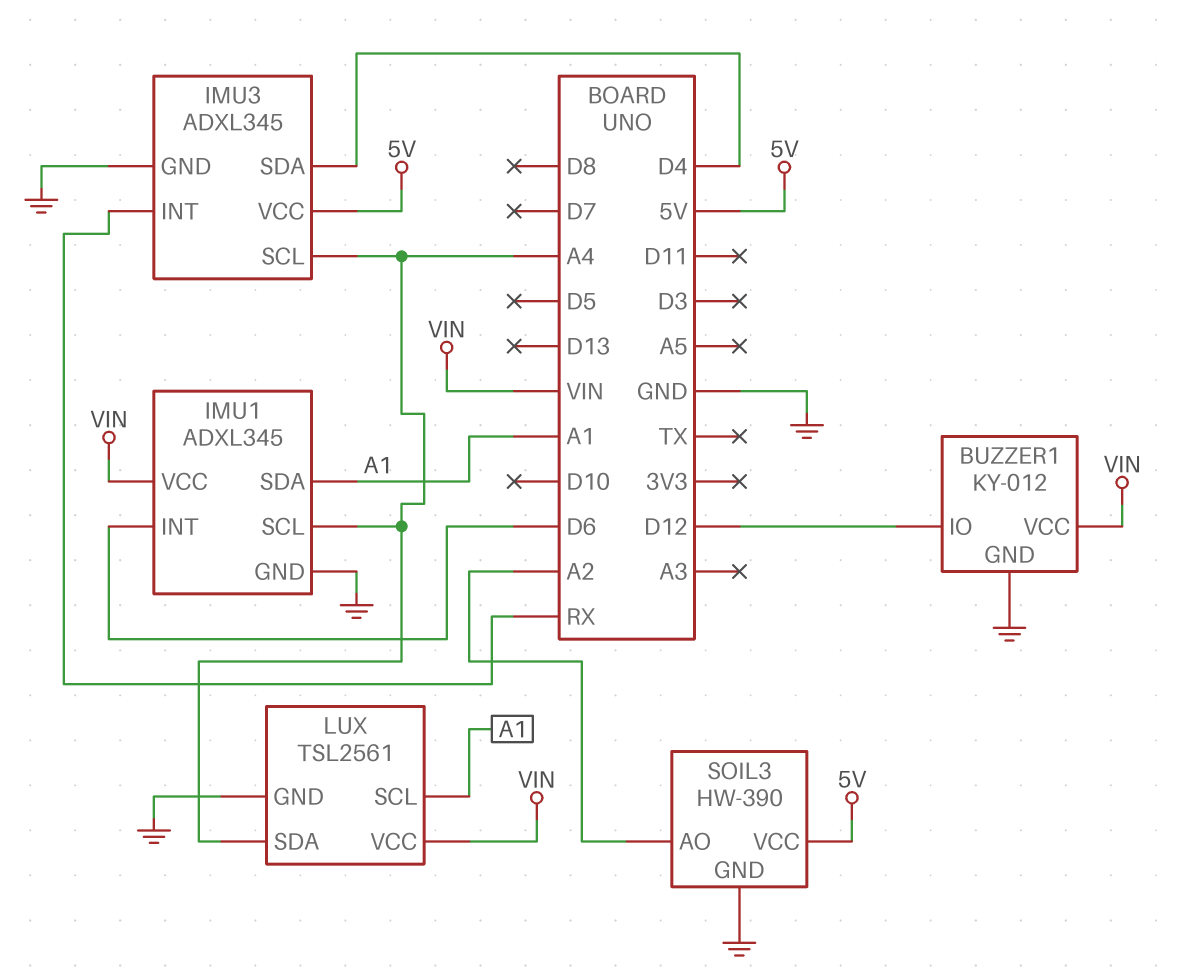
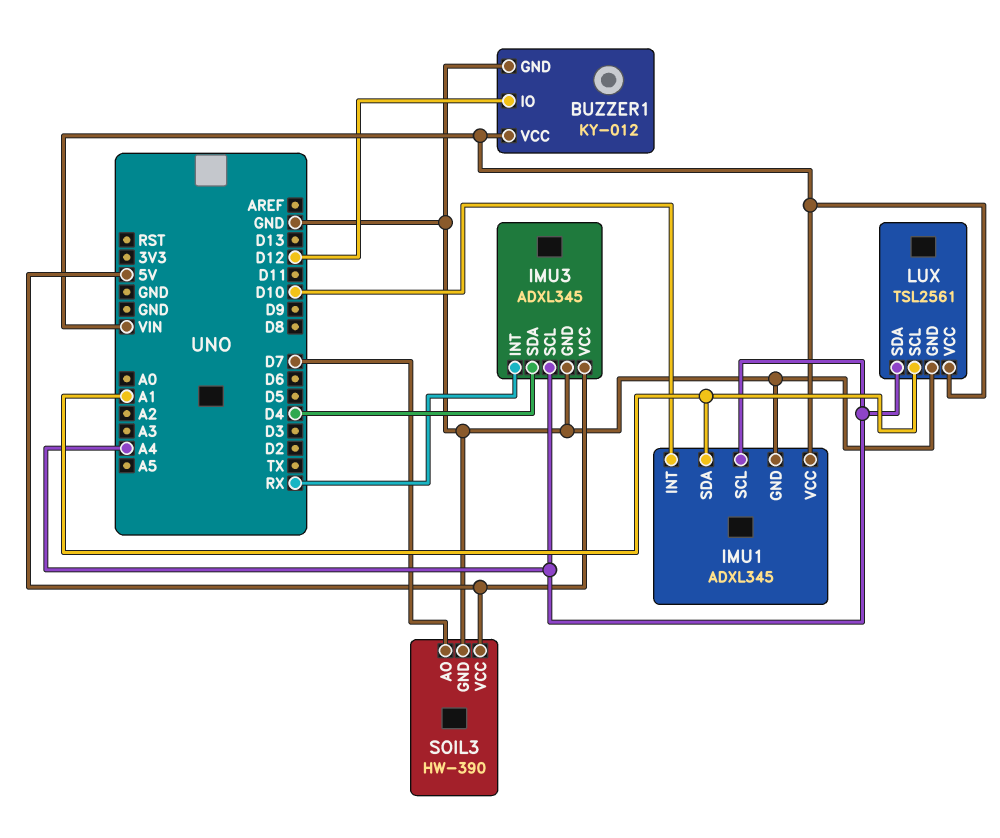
IMU1 pin INT: D6 -> D10
SOIL3 pin AO: A2 -> D7

